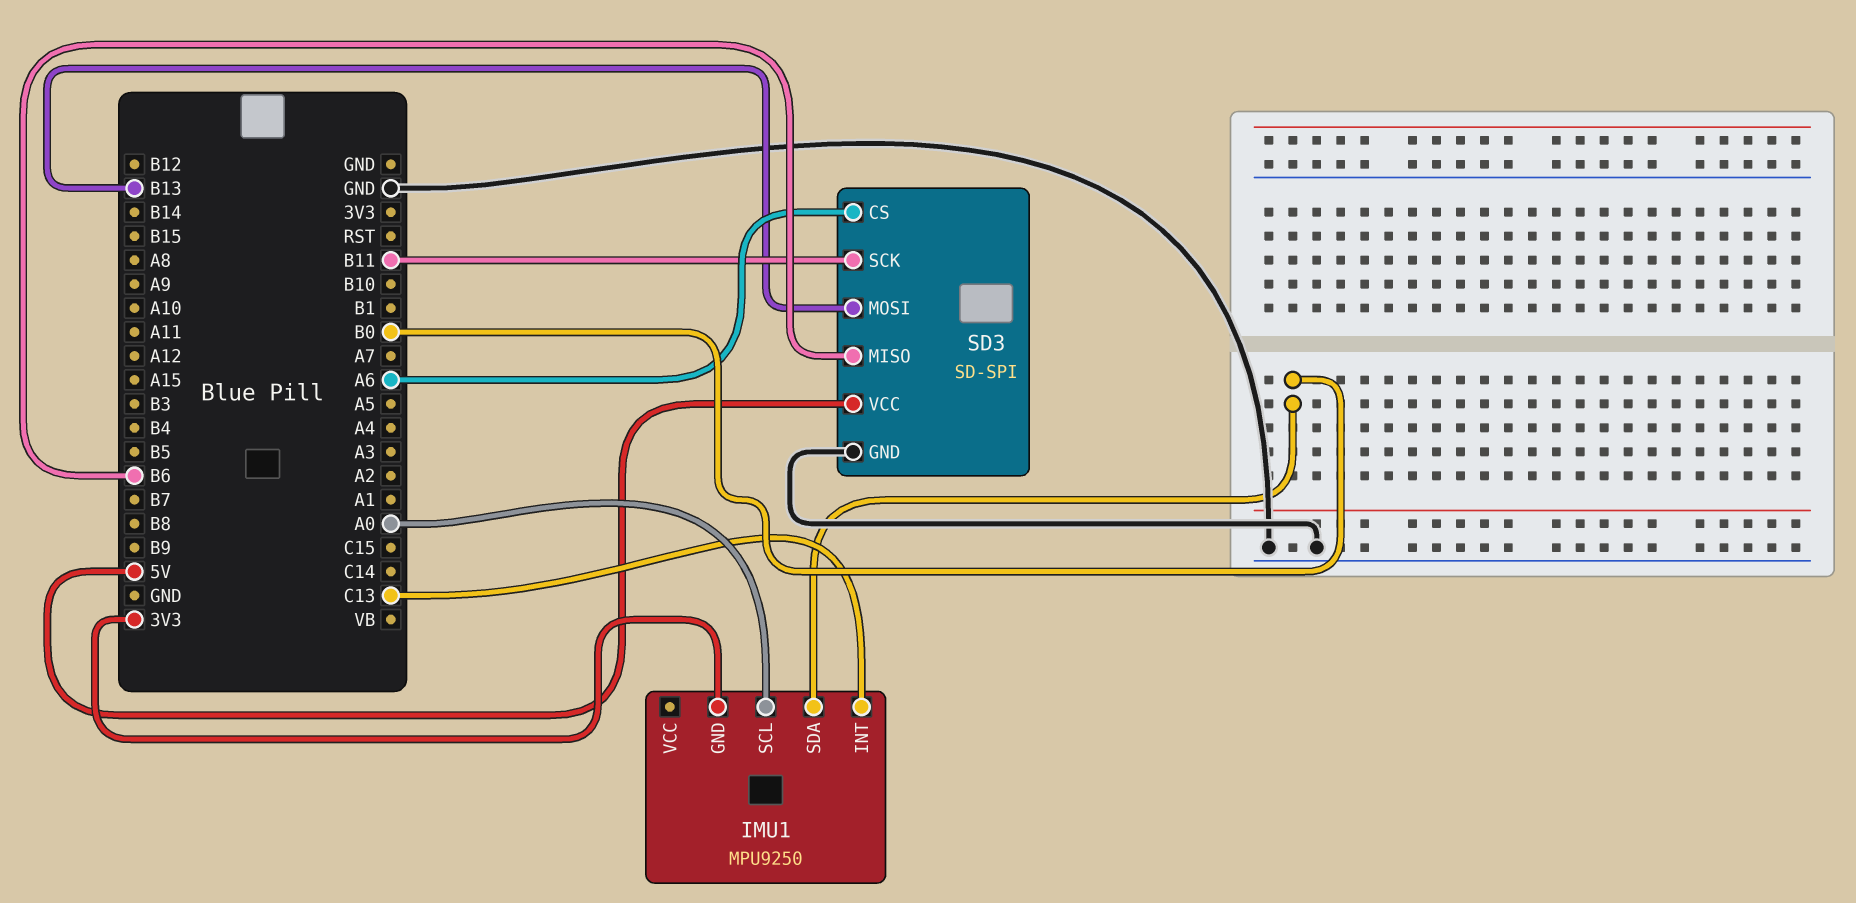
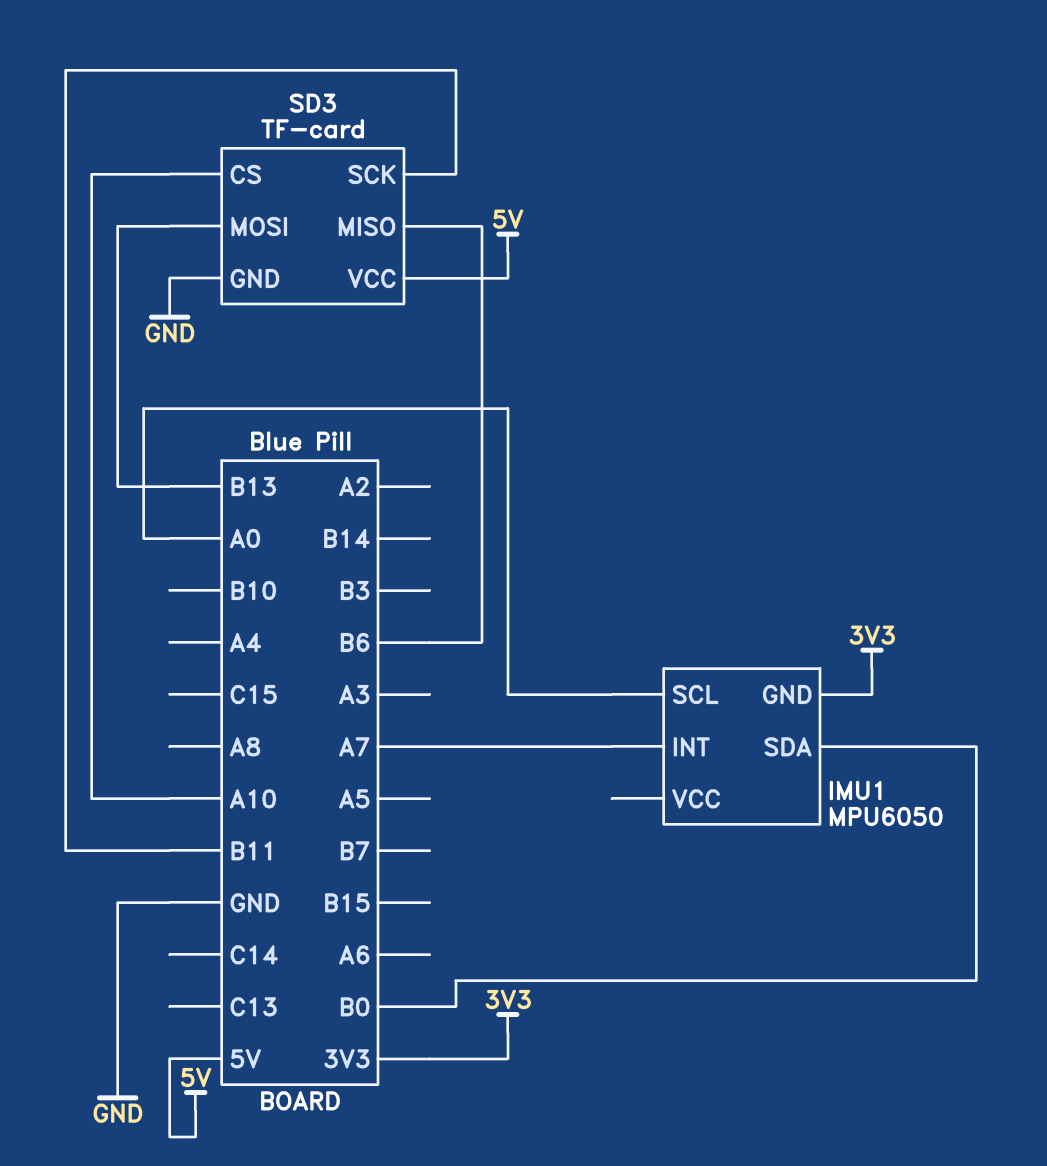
IMU1: MPU9250 -> MPU6050
IMU1 pin INT: C13 -> A7
SD3: SD-SPI -> TF-card
SD3 pin CS: A6 -> A10

